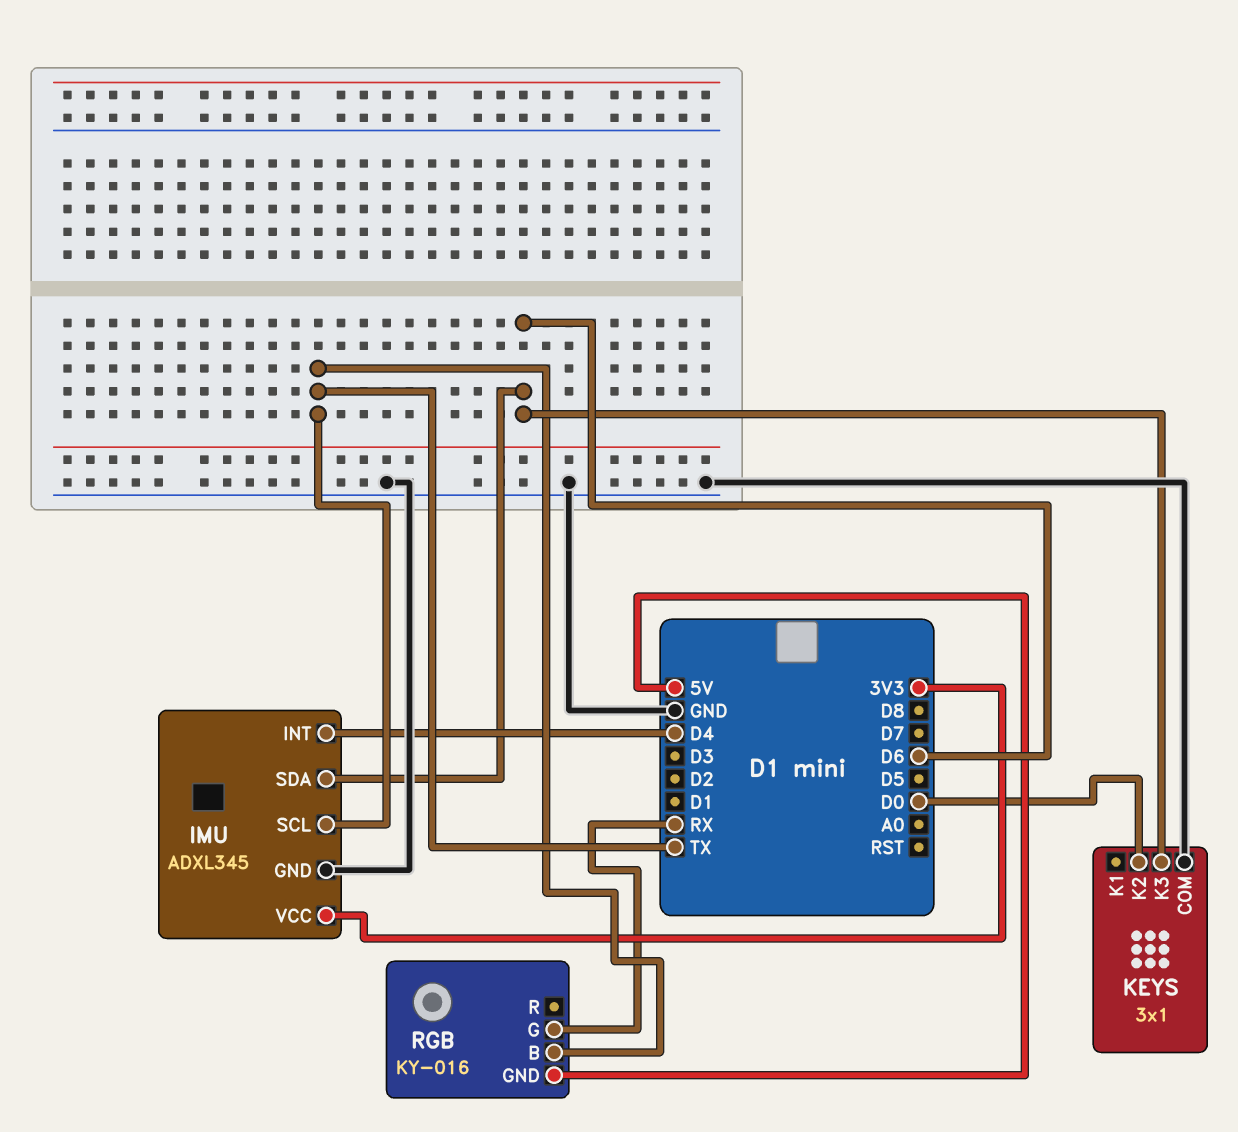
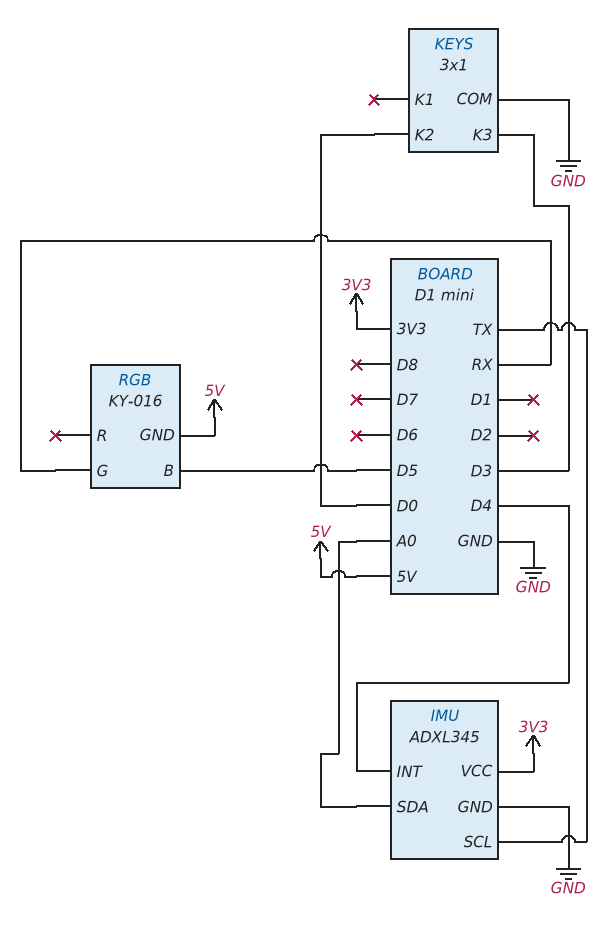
IMU pin SDA: D6 -> A0
KEYS pin K3: D6 -> D3
RGB pin B: TX -> D5

